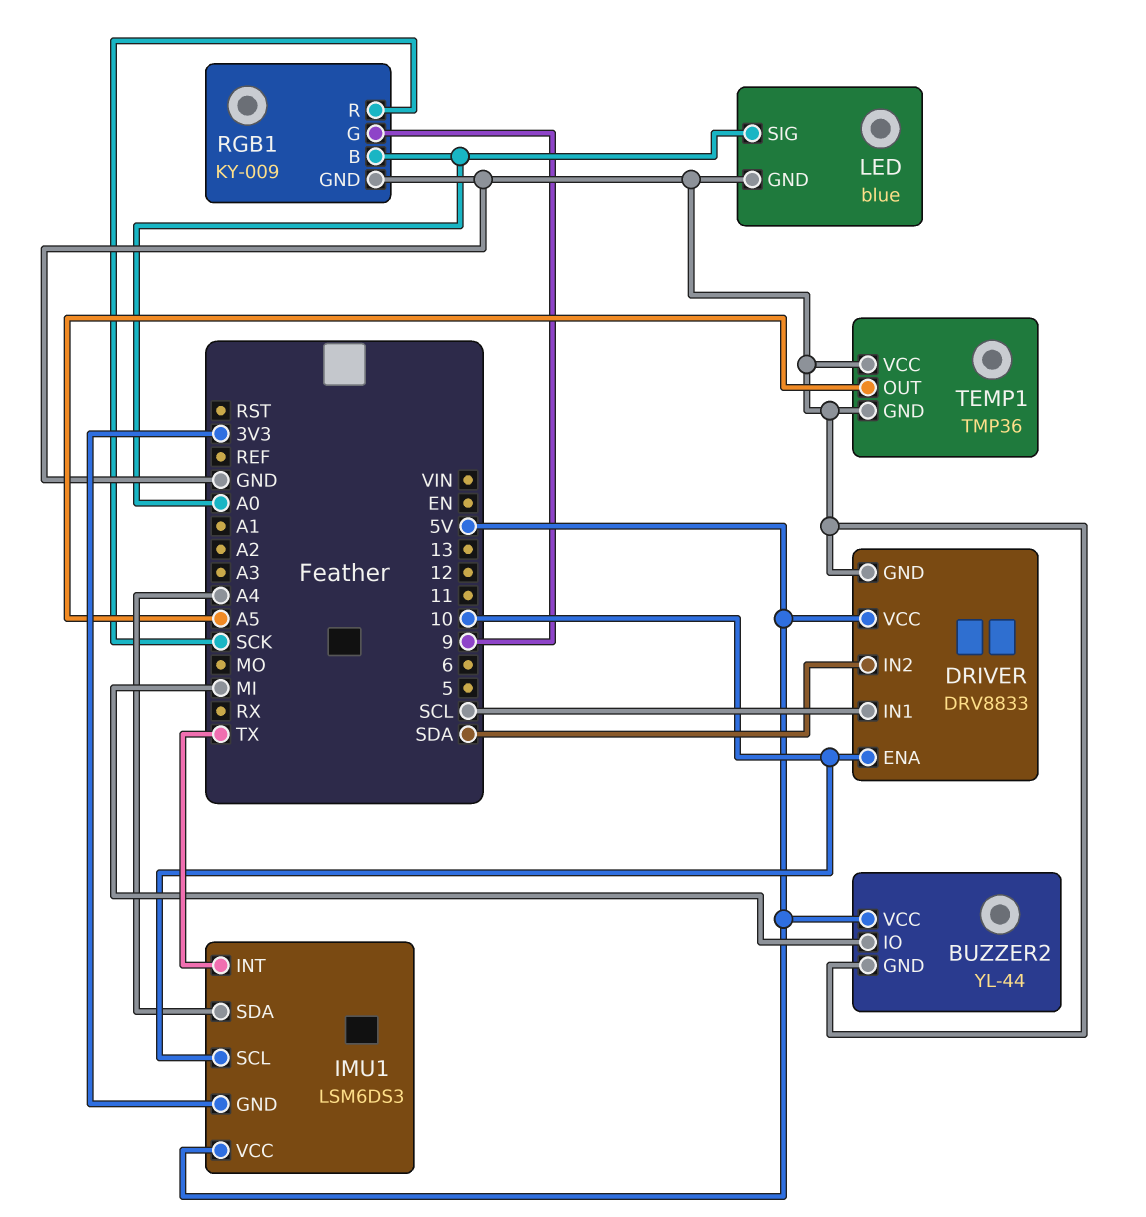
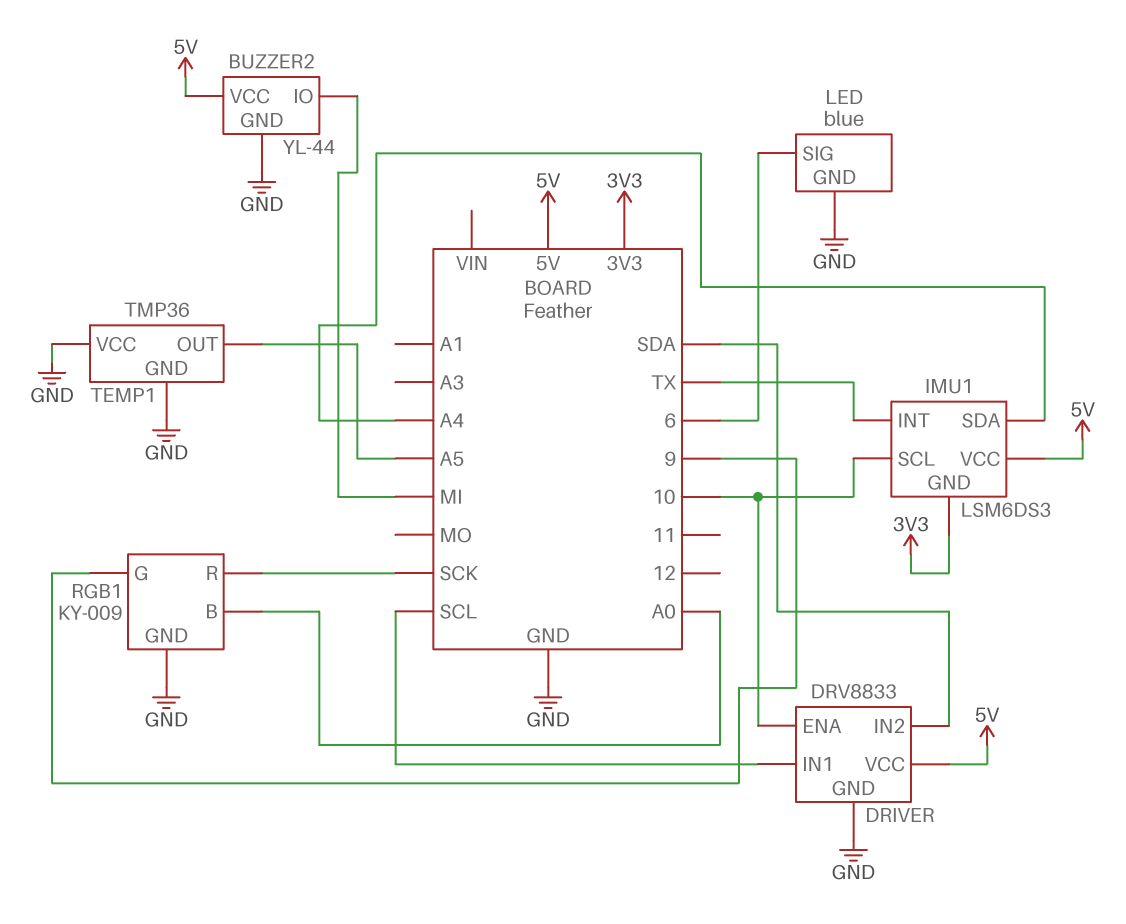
LED pin SIG: A0 -> 6

